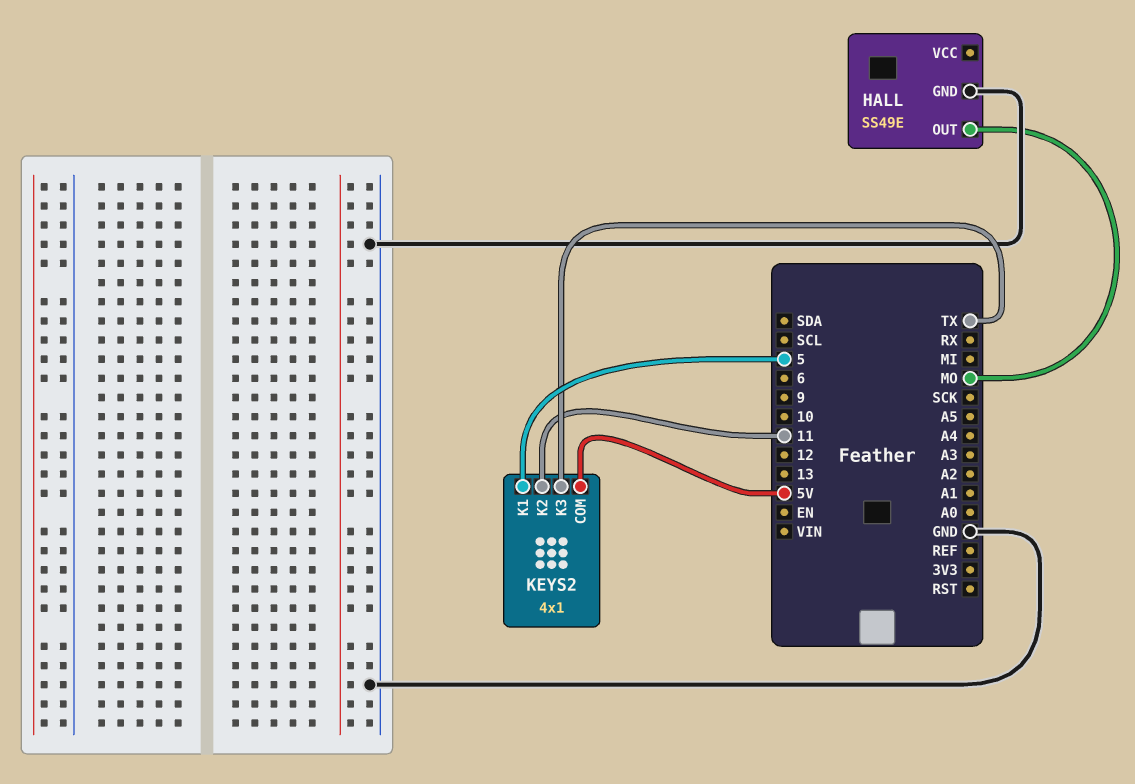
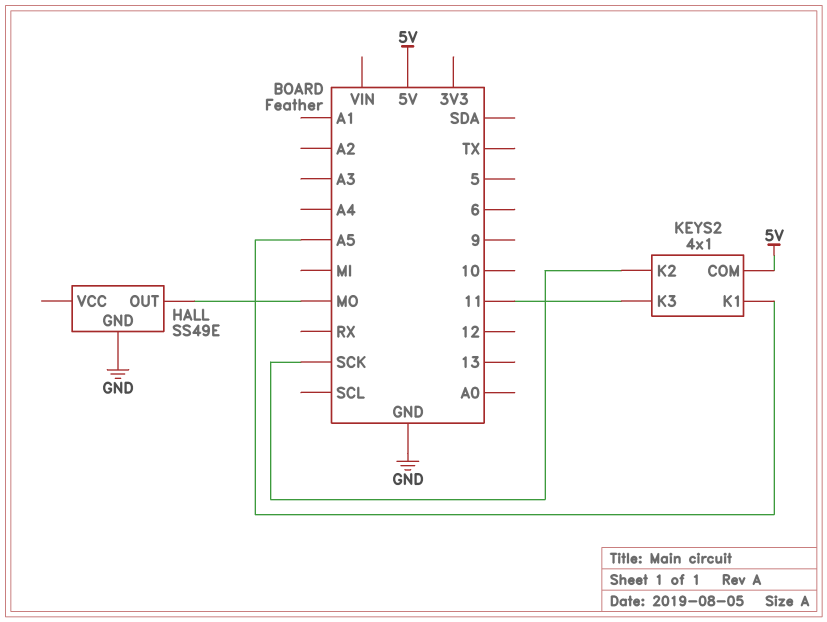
KEYS2 pin K1: 5 -> A5
KEYS2 pin K2: 11 -> SCK
KEYS2 pin K3: TX -> 11

